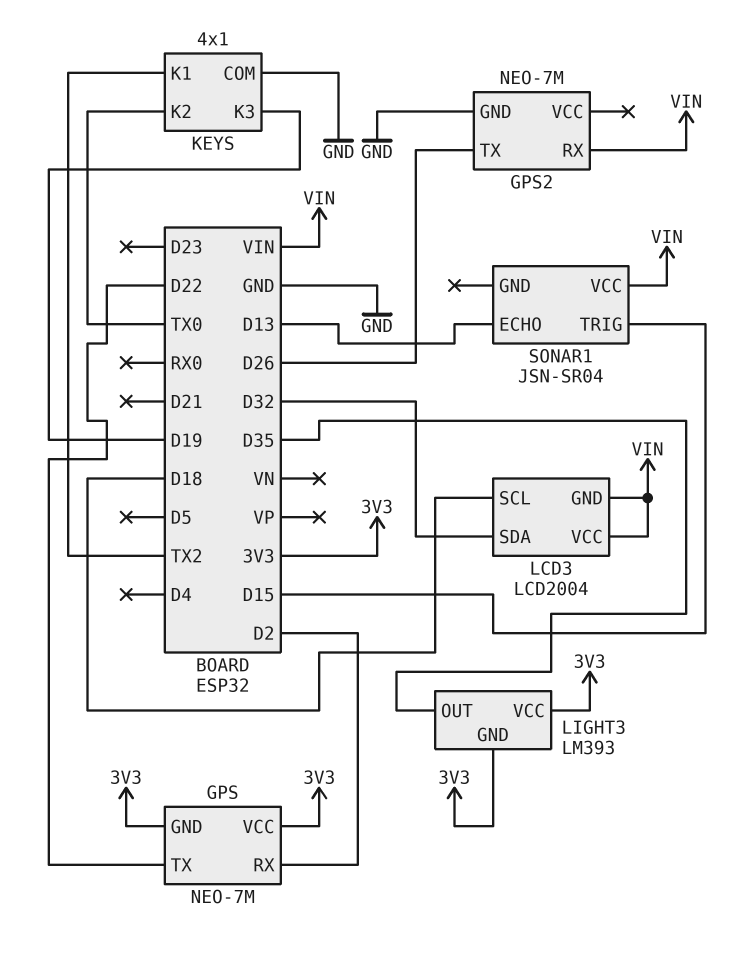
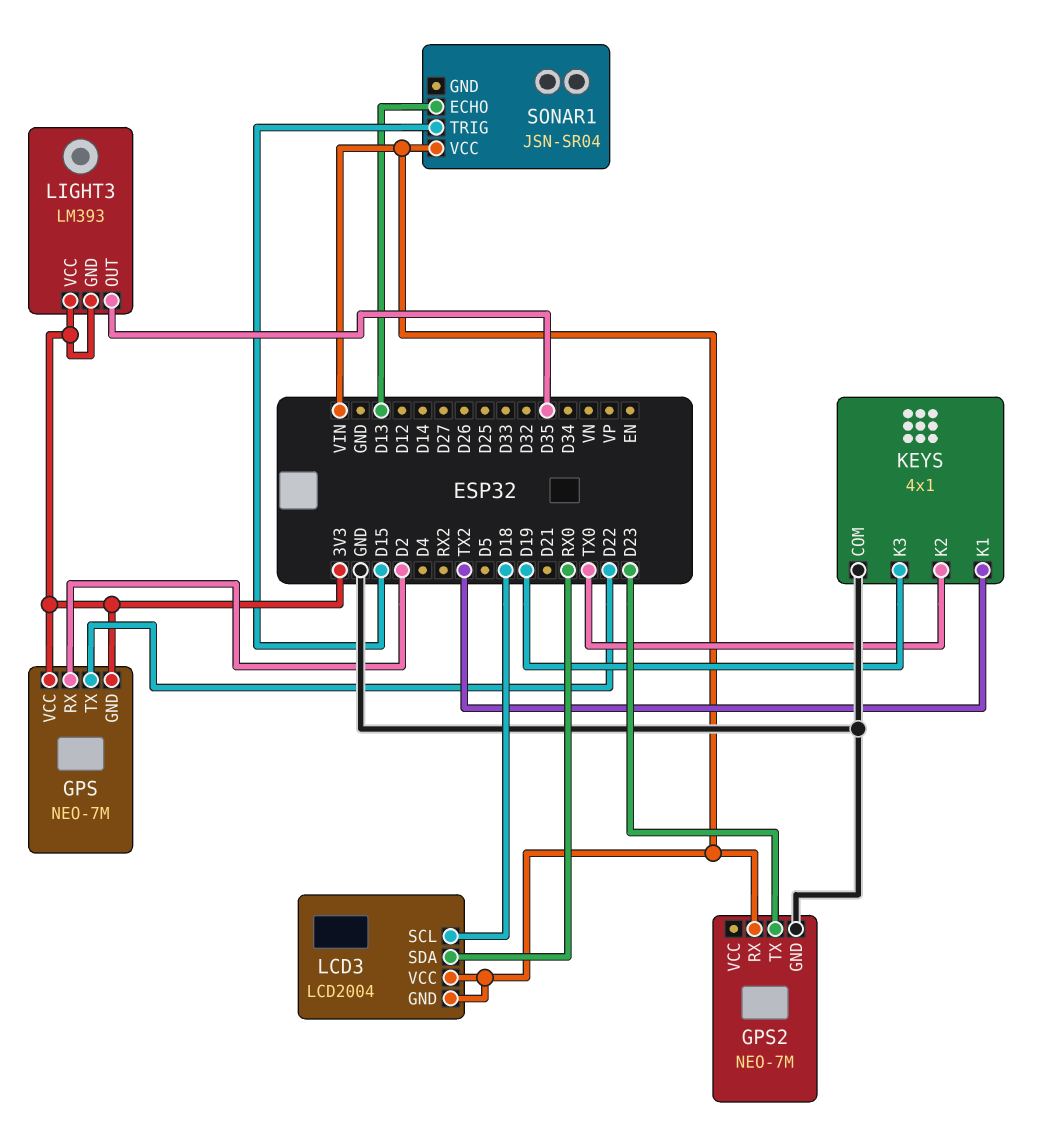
GPS2 pin TX: D26 -> D23
LCD3 pin SDA: D32 -> RX0

